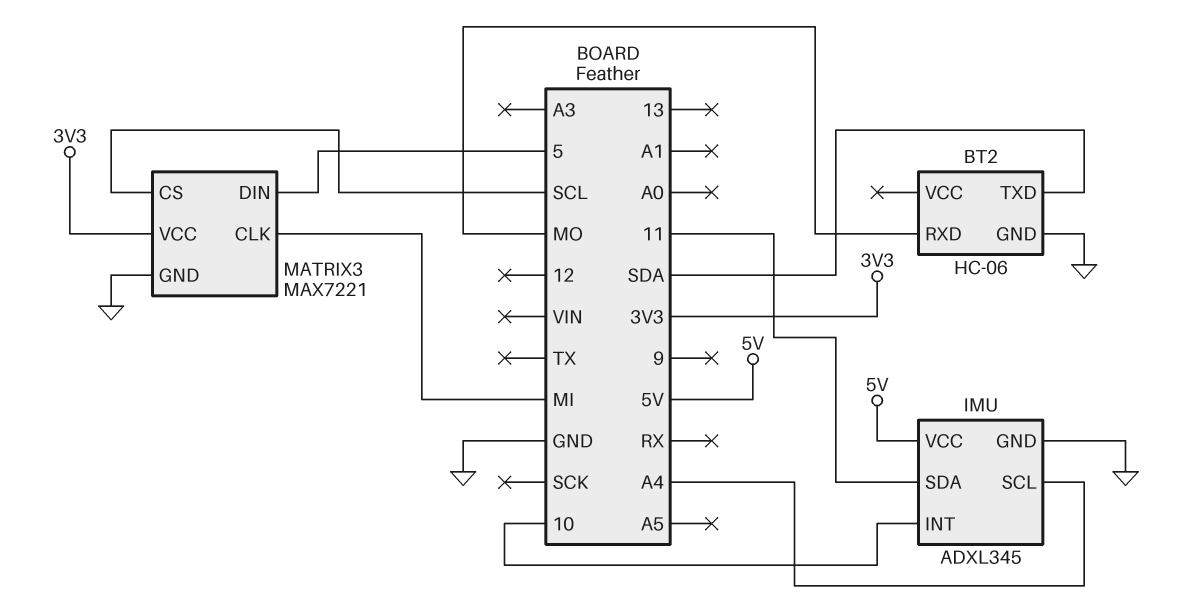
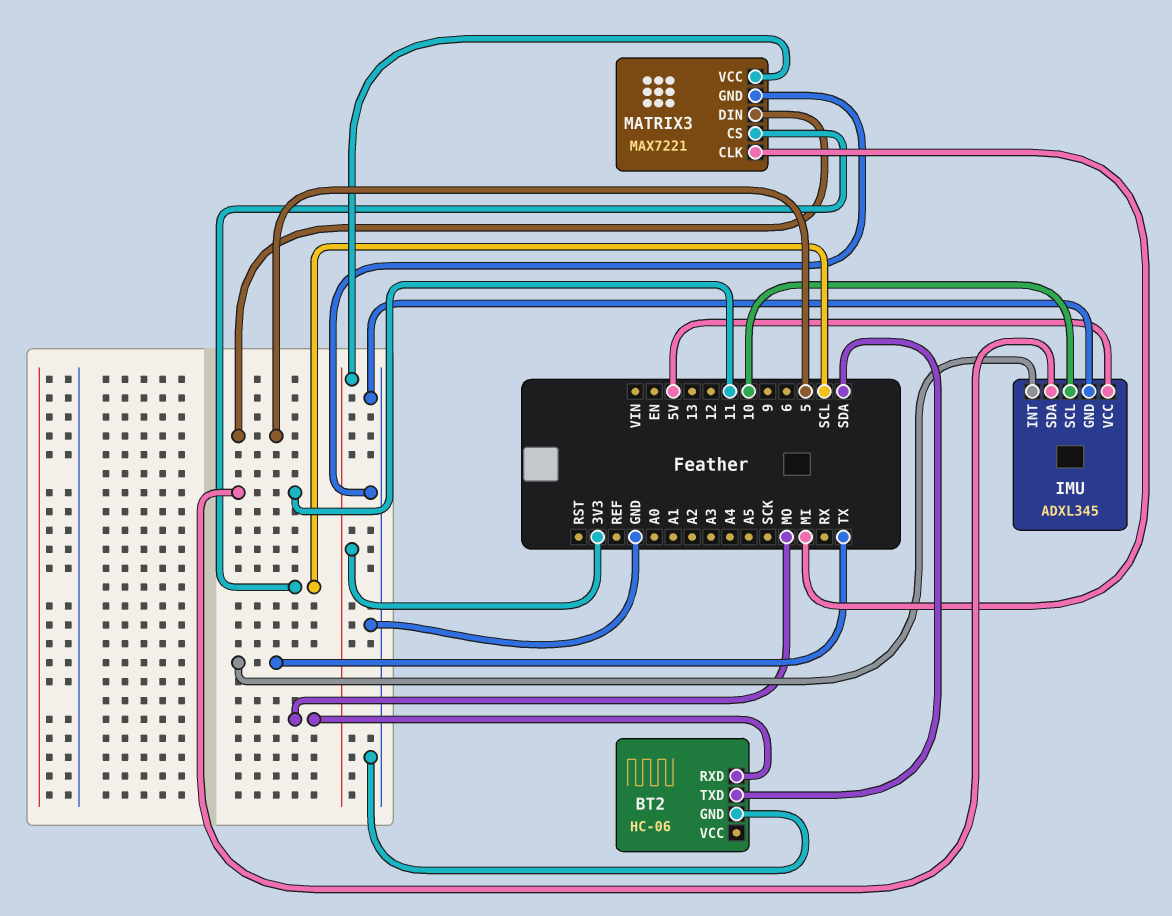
IMU pin INT: 10 -> TX
IMU pin SCL: A4 -> 10

